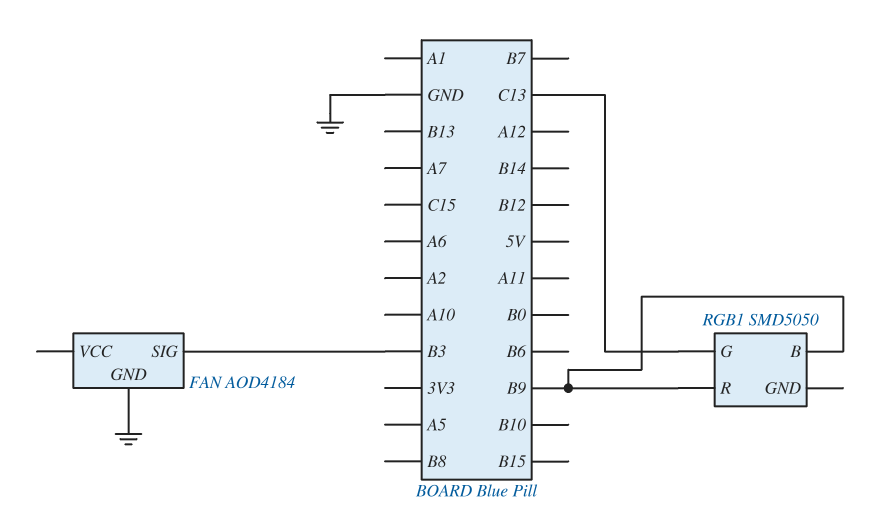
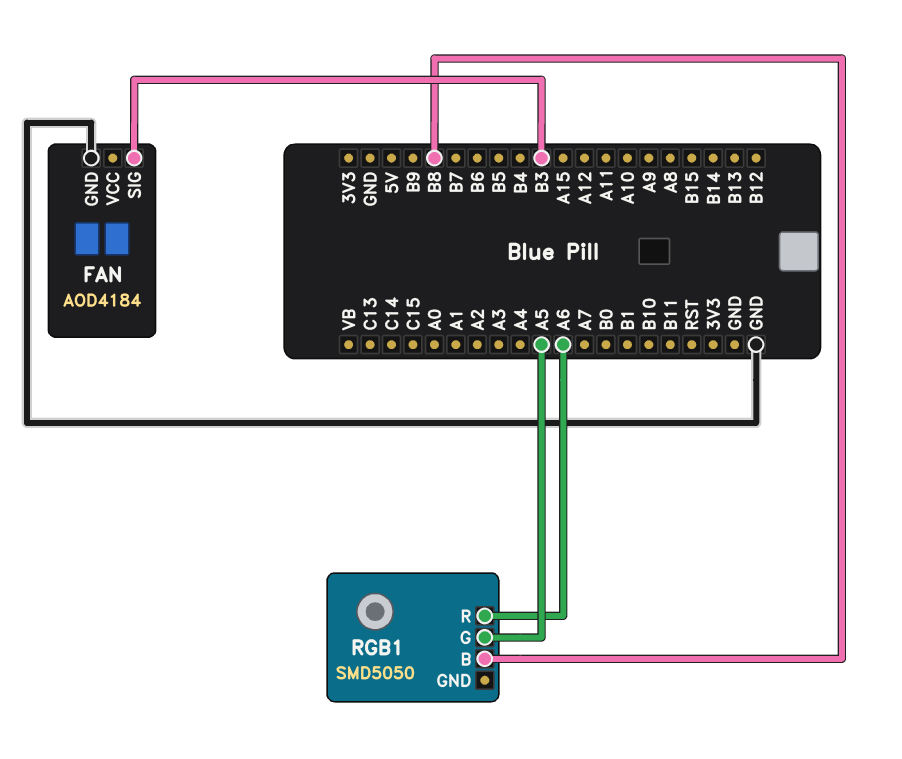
RGB1 pin B: B9 -> B8
RGB1 pin G: C13 -> A5
RGB1 pin R: B9 -> A6

